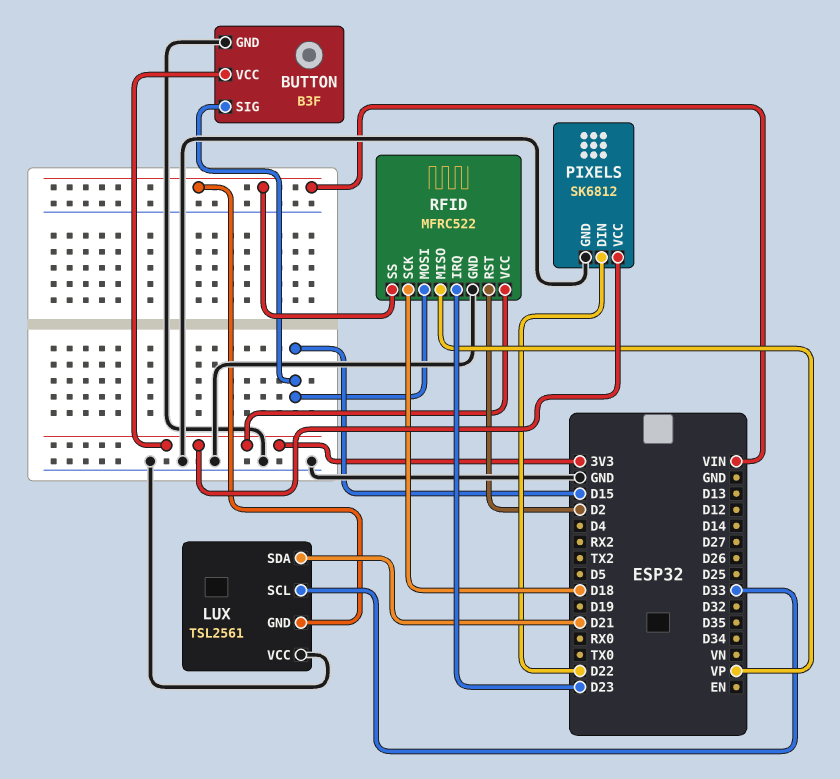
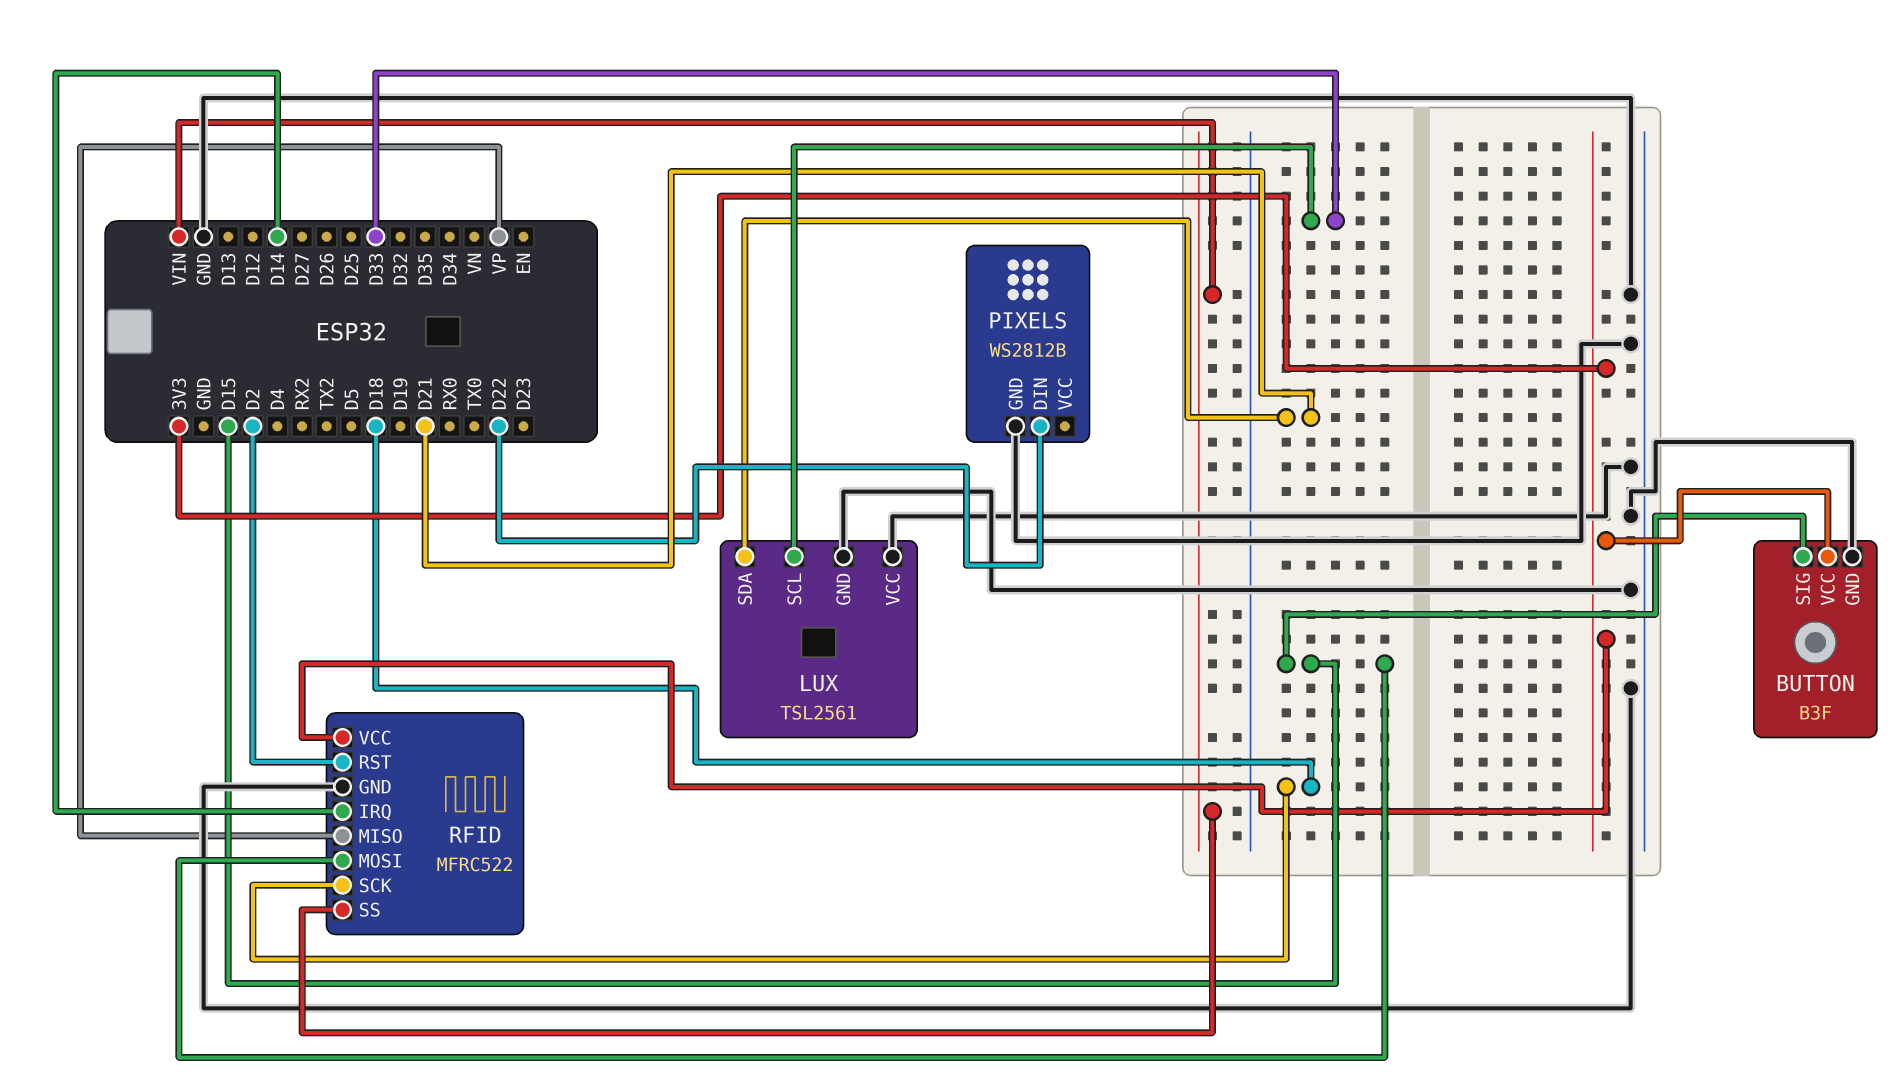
LUX pin GND: VIN -> GND
PIXELS: SK6812 -> WS2812B
PIXELS pin VCC: 3V3 -> none
RFID pin IRQ: D23 -> D14

